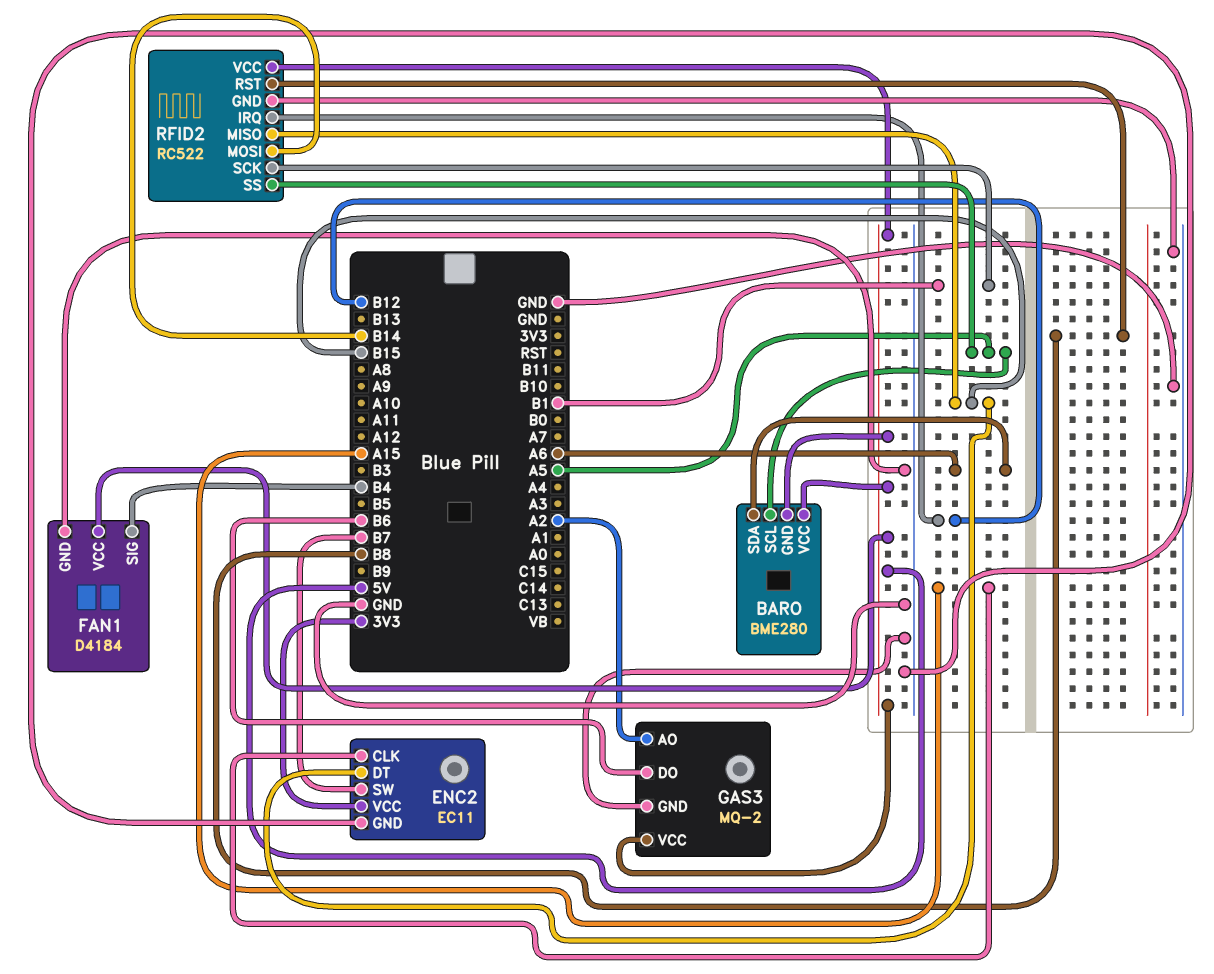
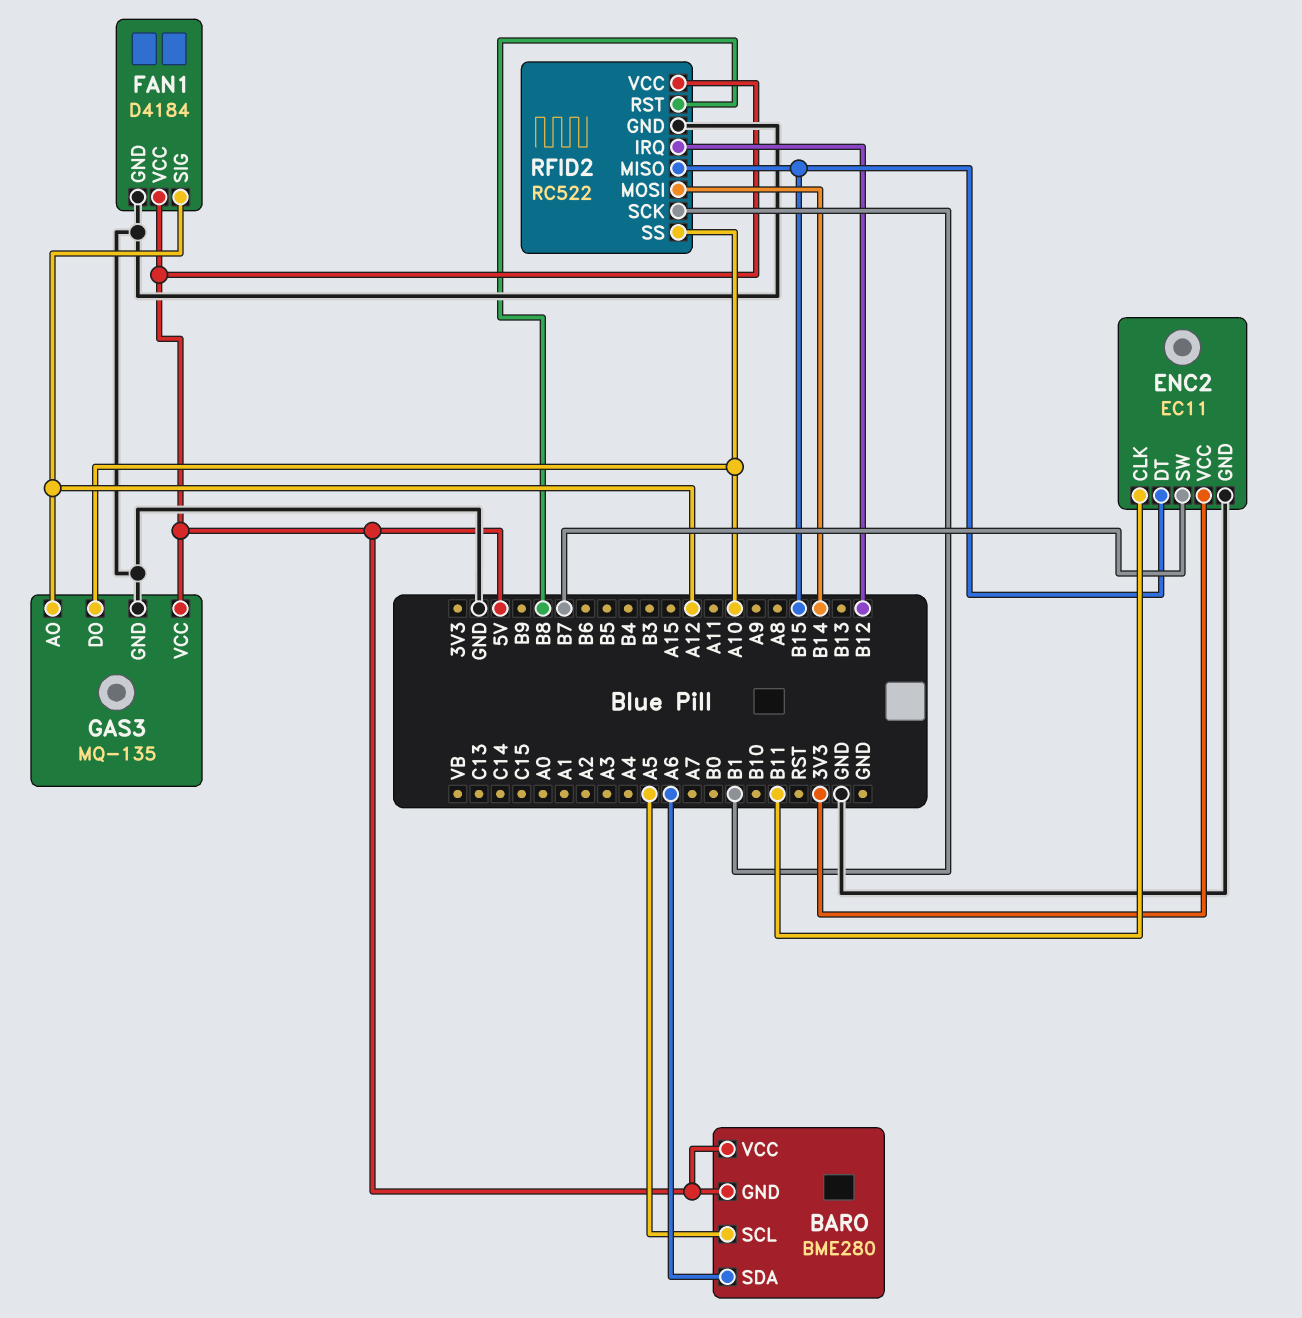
ENC2 pin CLK: A15 -> B11
FAN1 pin SIG: B4 -> A12
GAS3: MQ-2 -> MQ-135
GAS3 pin AO: A2 -> A12
GAS3 pin DO: B6 -> A10
RFID2 pin SS: A5 -> A10

